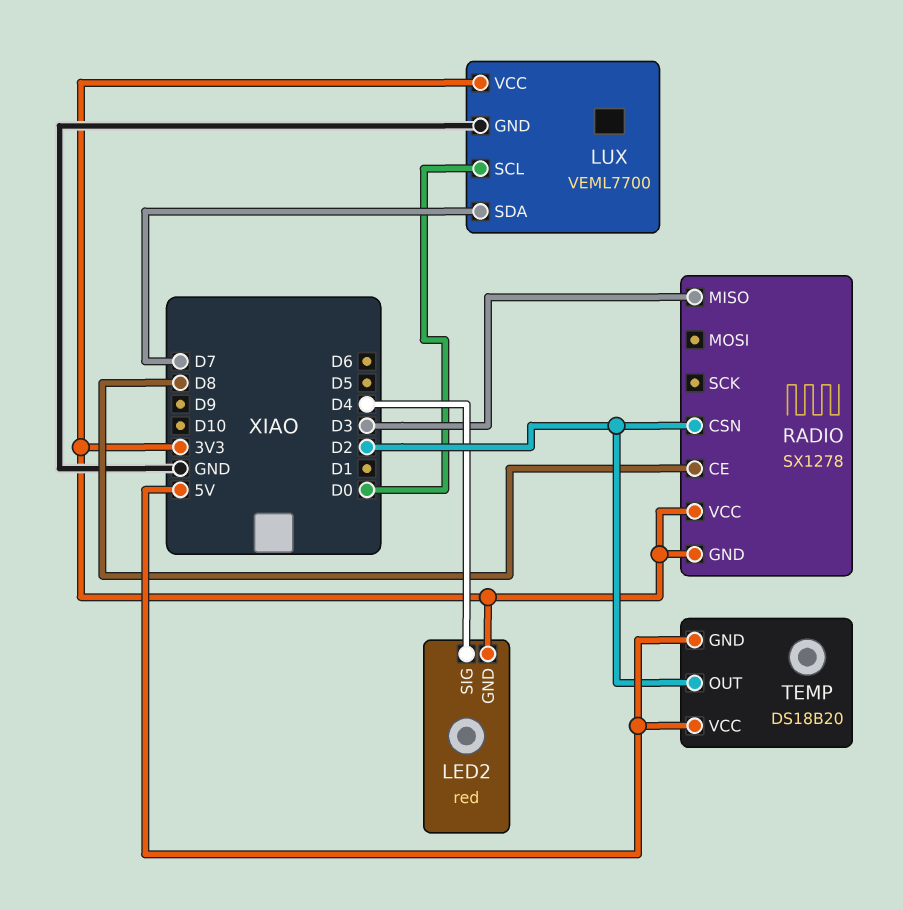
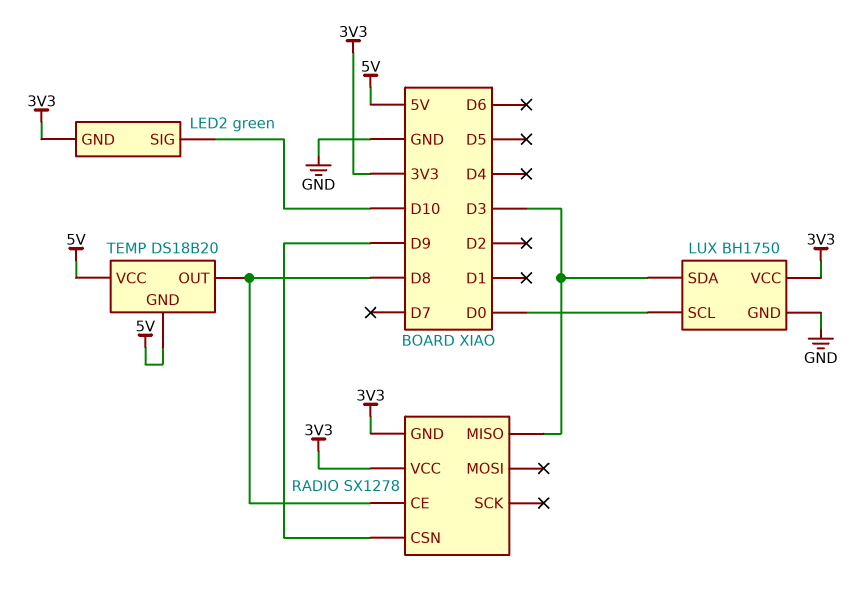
LED2: red -> green
LED2 pin SIG: D4 -> D10
LUX: VEML7700 -> BH1750
LUX pin SDA: D7 -> D3
RADIO pin CSN: D2 -> D9
TEMP pin OUT: D2 -> D8

